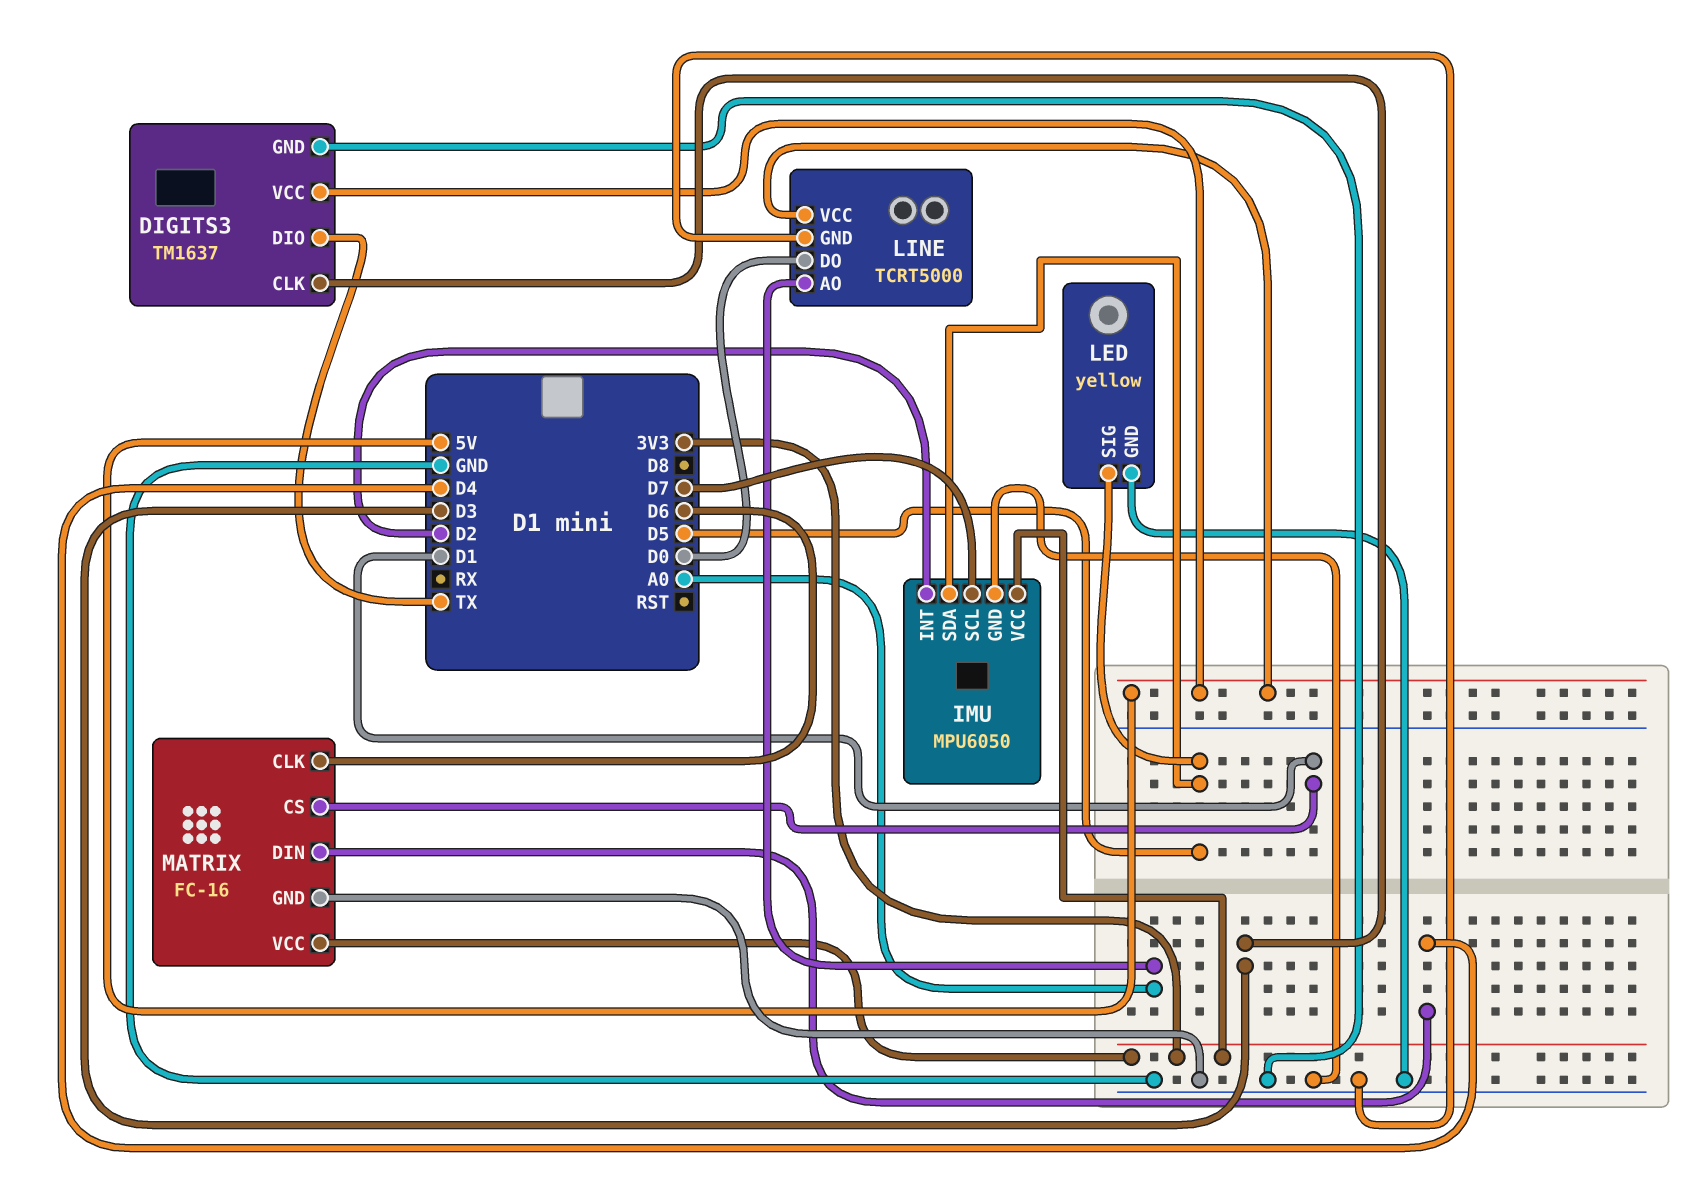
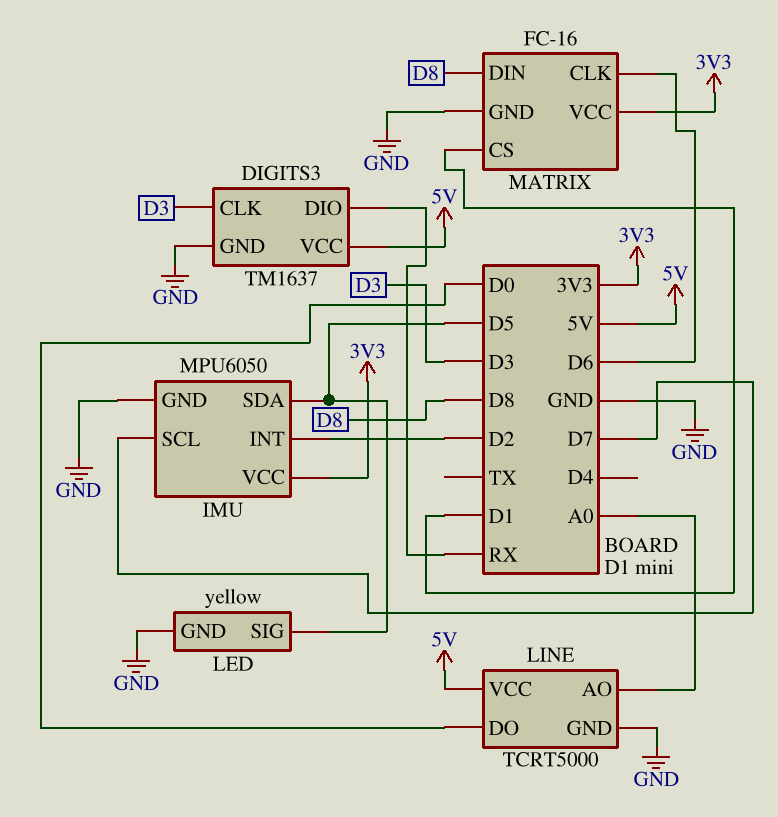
DIGITS3 pin DIO: TX -> RX
MATRIX pin DIN: D4 -> D8

